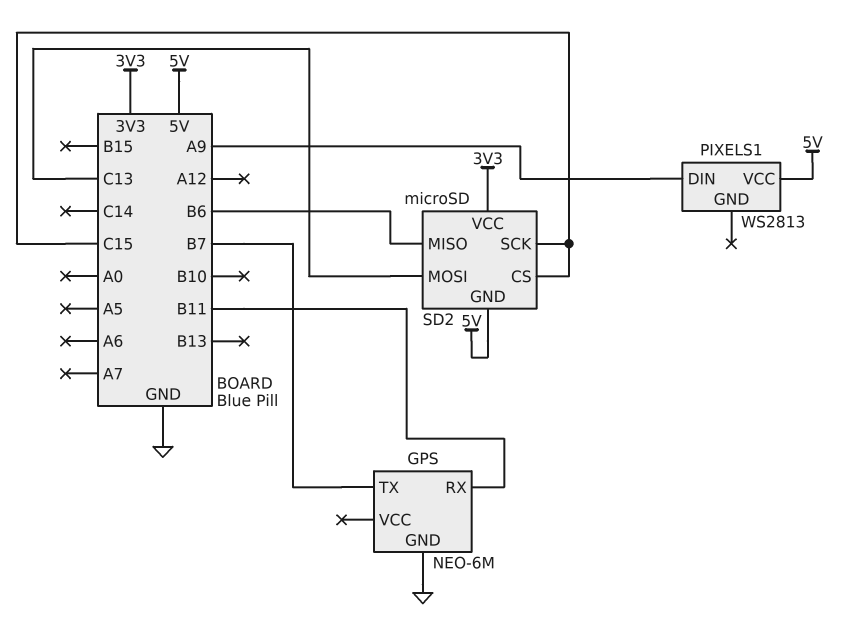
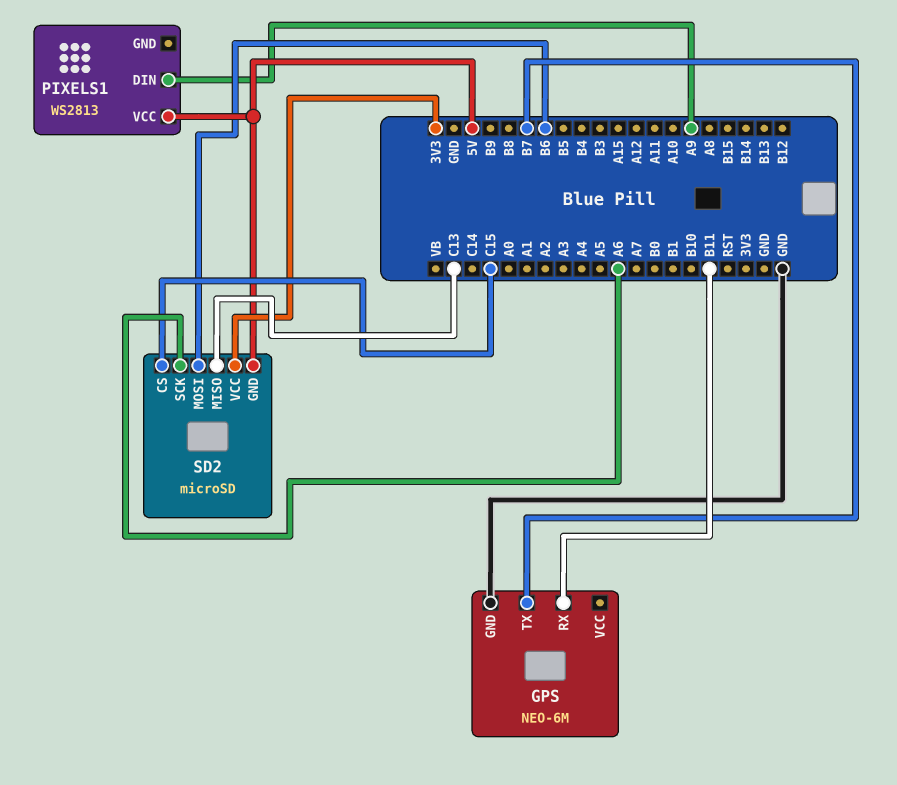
SD2 pin MISO: B6 -> C13
SD2 pin MOSI: C13 -> B6
SD2 pin SCK: C15 -> A6

